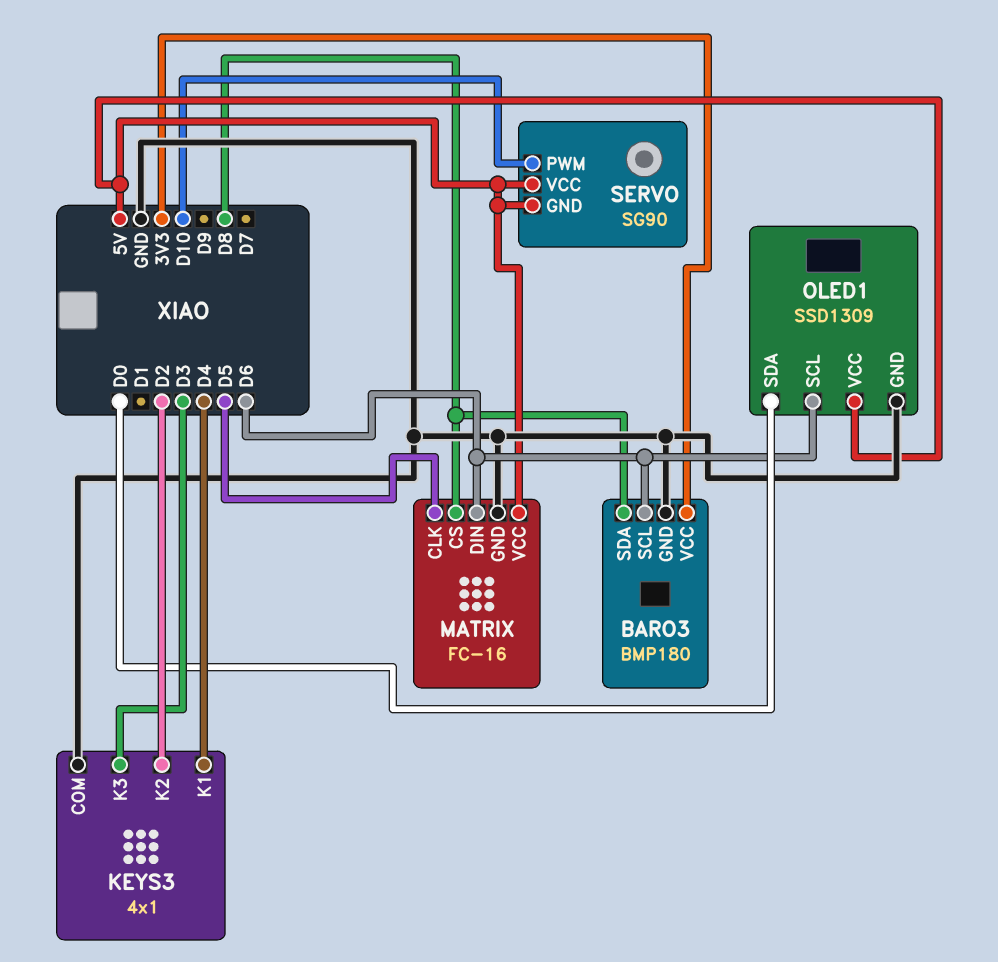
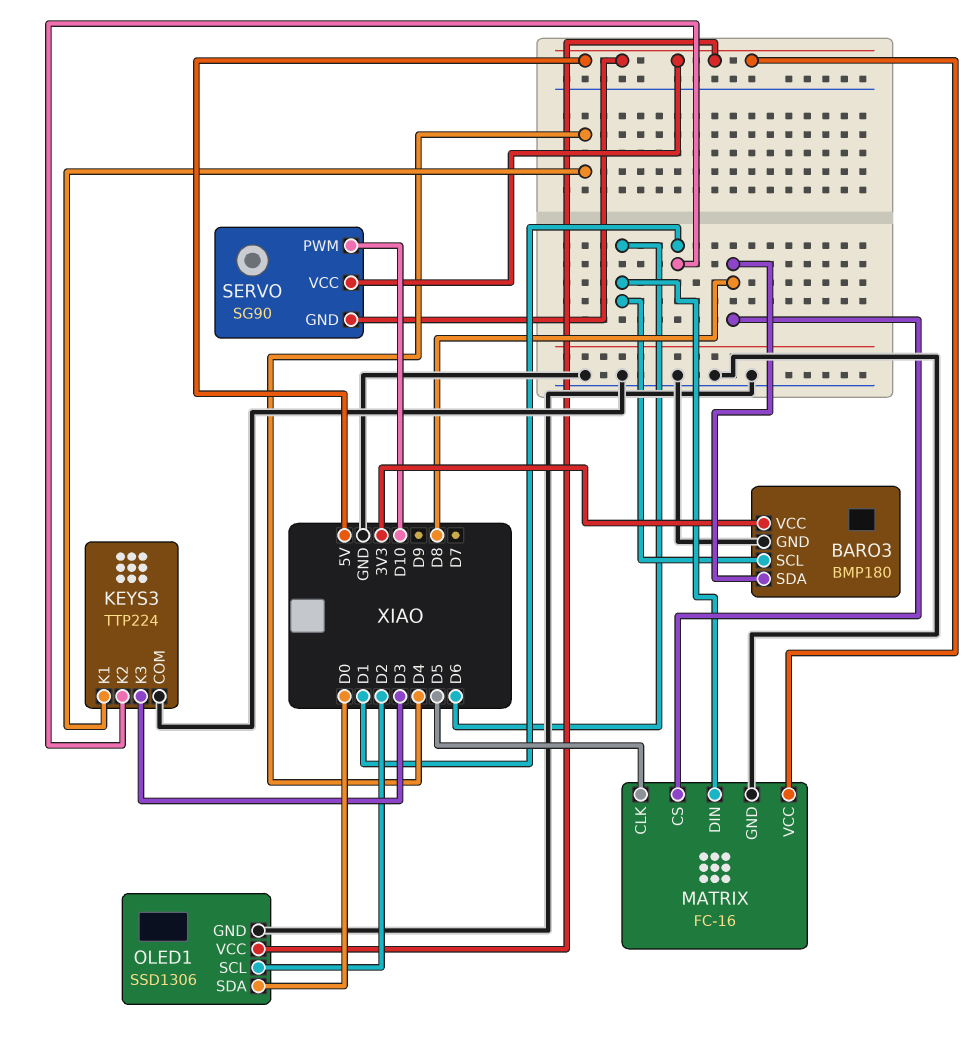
KEYS3: 4x1 -> TTP224
KEYS3 pin K2: D2 -> D1
OLED1: SSD1309 -> SSD1306
OLED1 pin SCL: D6 -> D2

